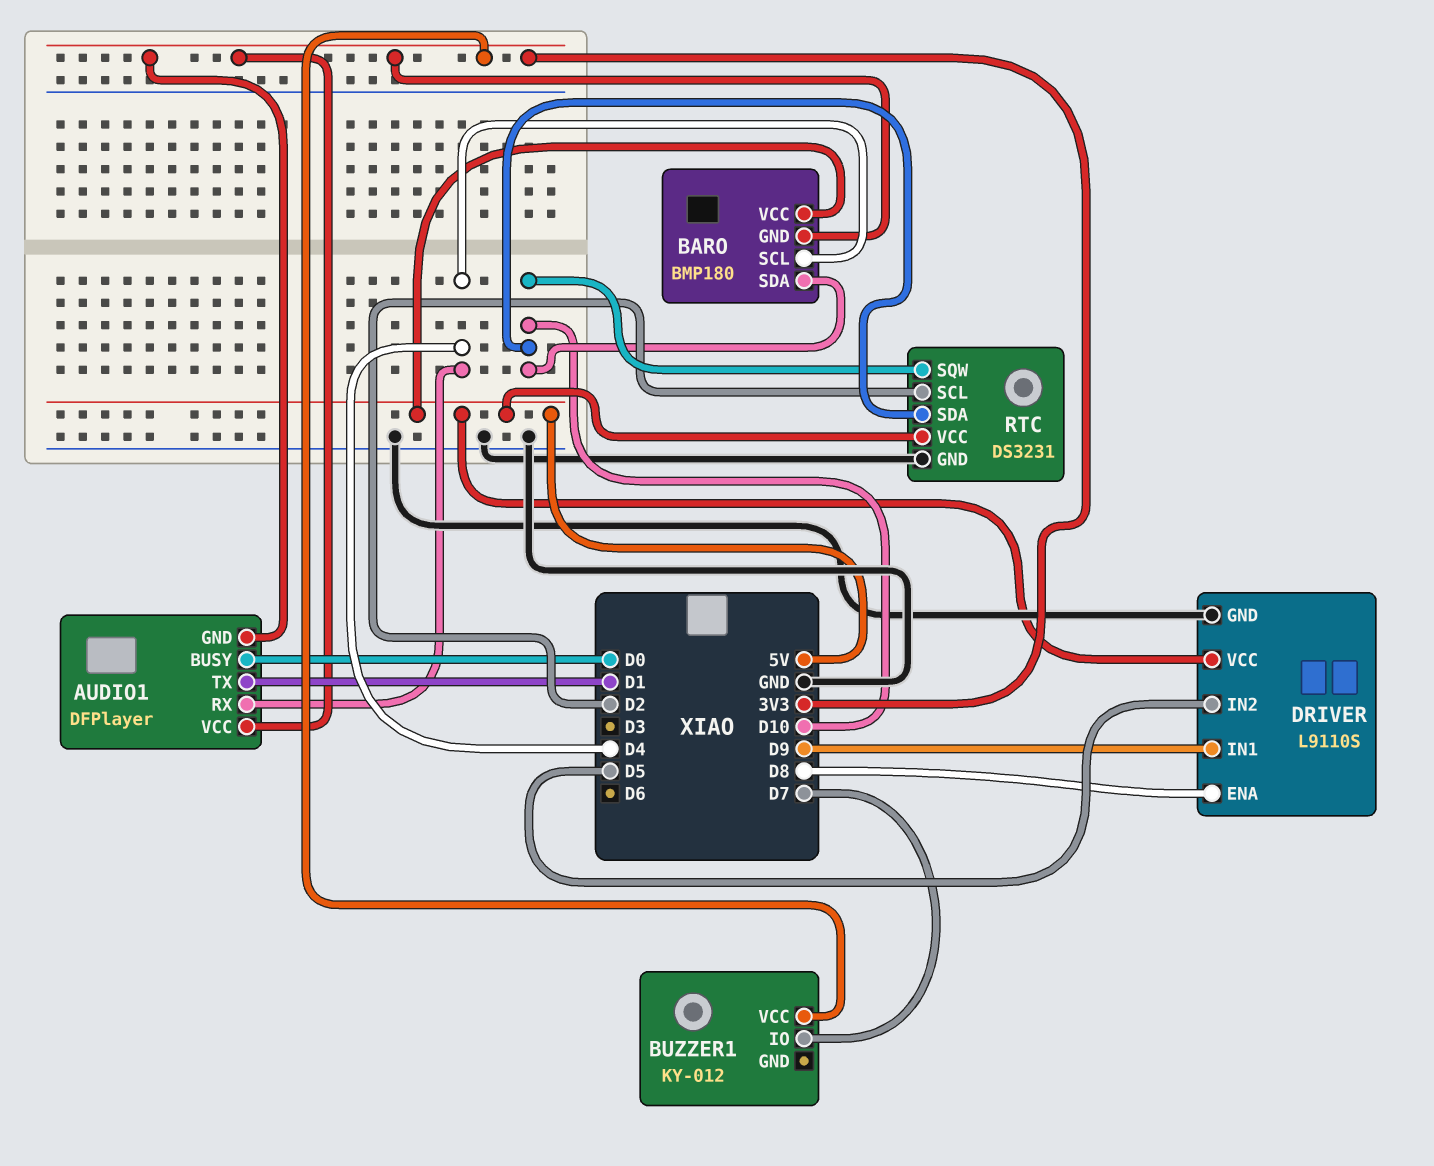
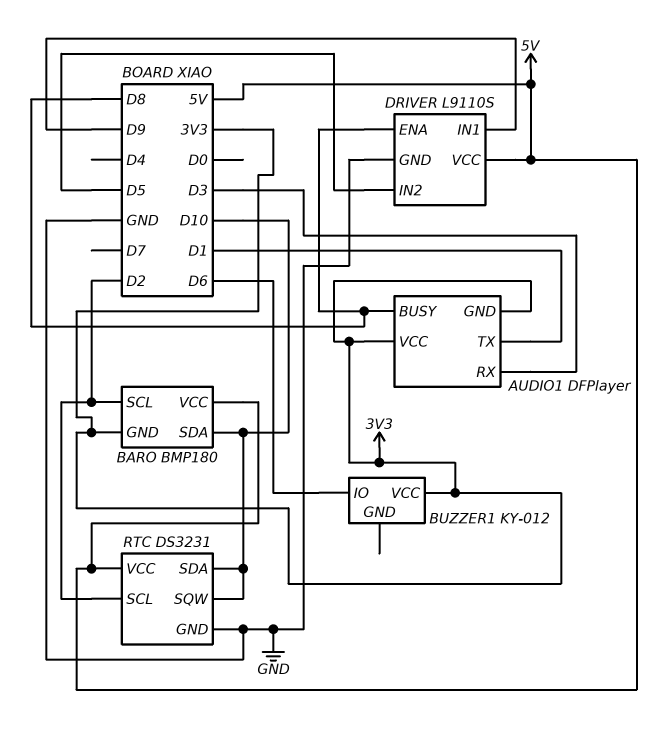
AUDIO1 pin BUSY: D0 -> D8
AUDIO1 pin RX: D4 -> D3
BARO pin SCL: D4 -> D2
BUZZER1 pin IO: D7 -> D6

